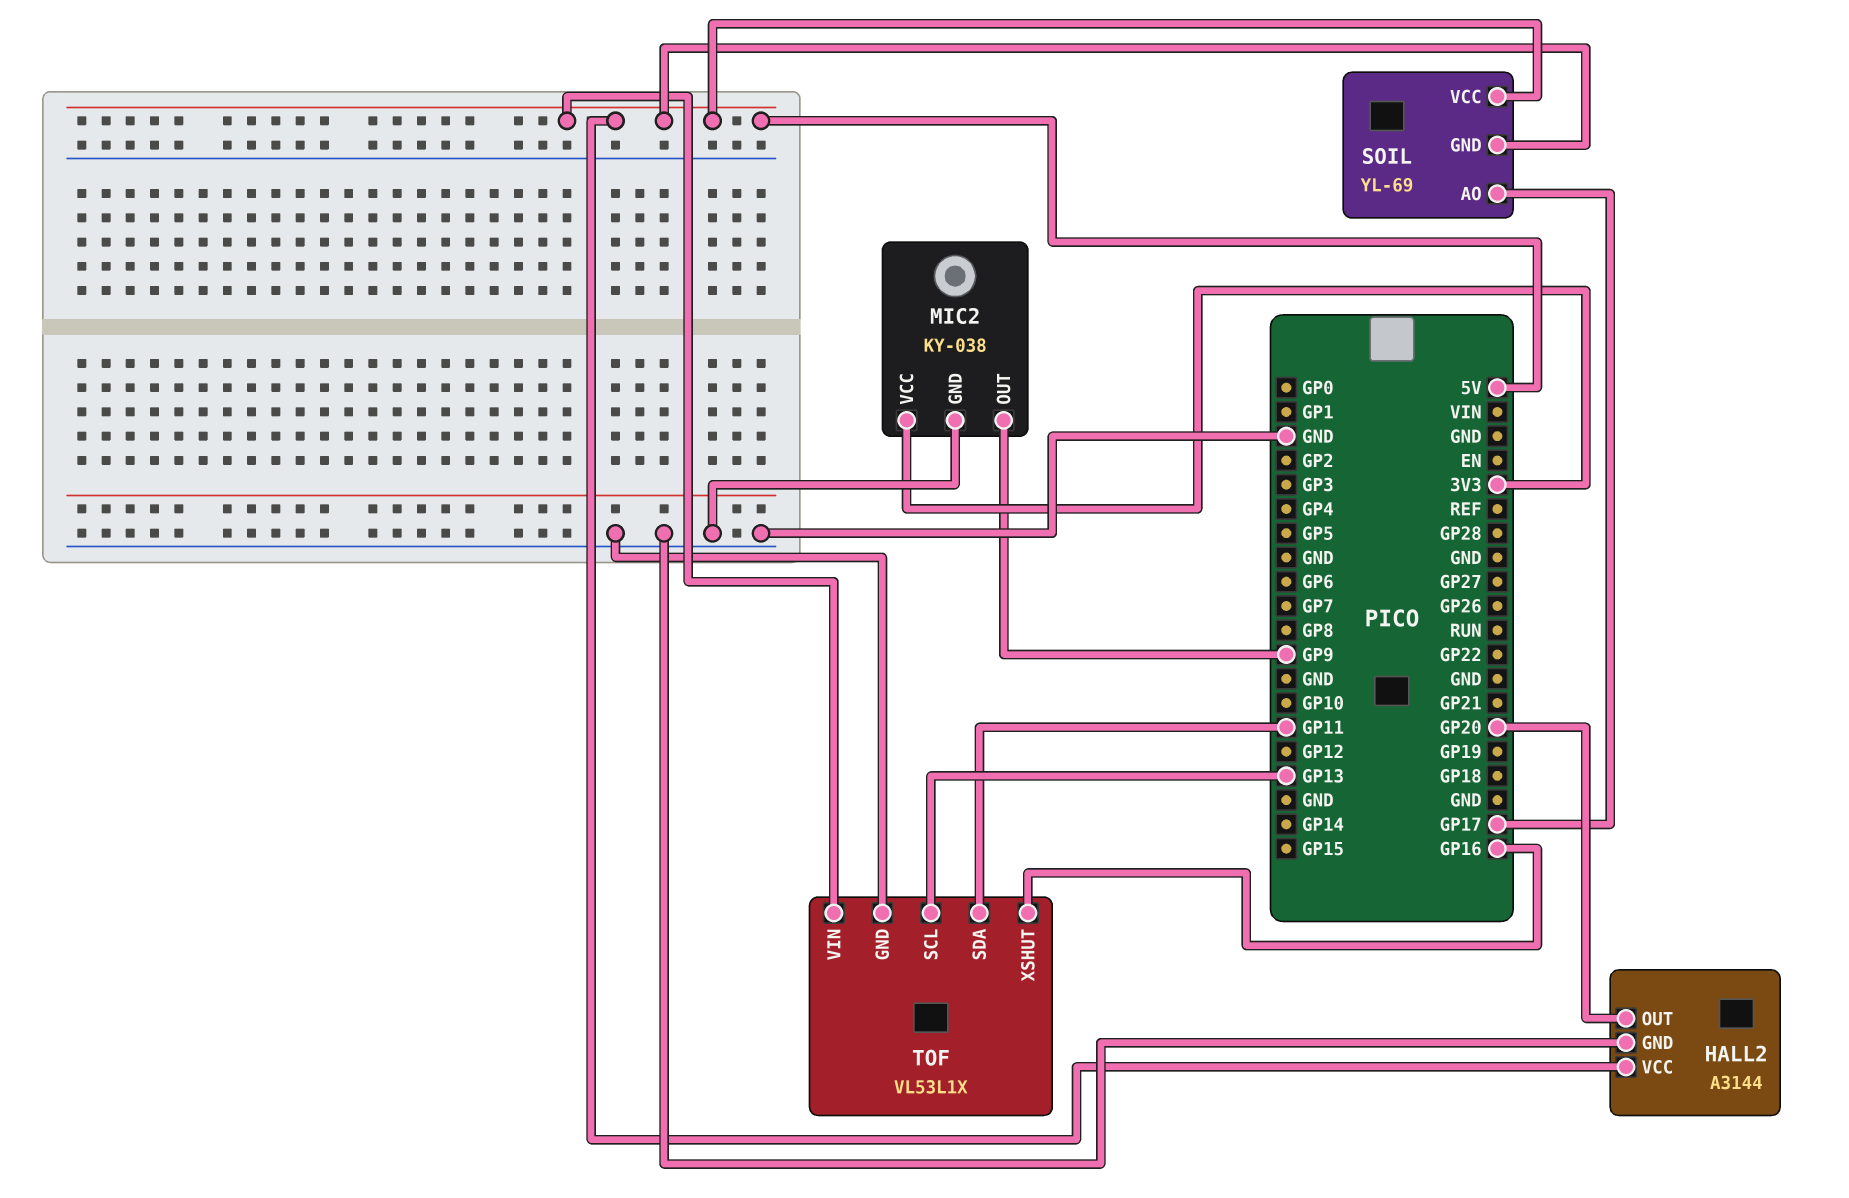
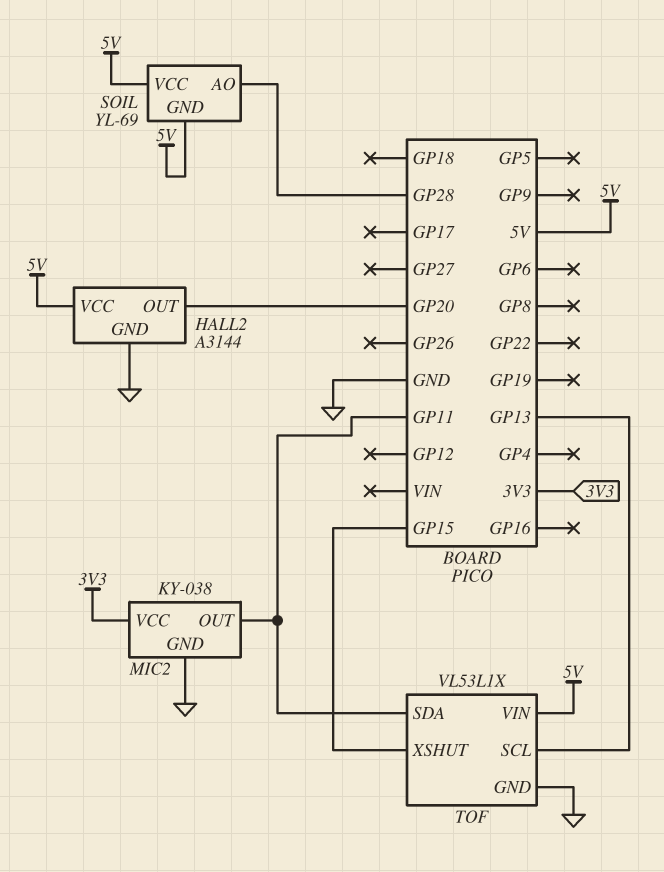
MIC2 pin OUT: GP9 -> GP11
SOIL pin AO: GP17 -> GP28
TOF pin XSHUT: GP16 -> GP15

